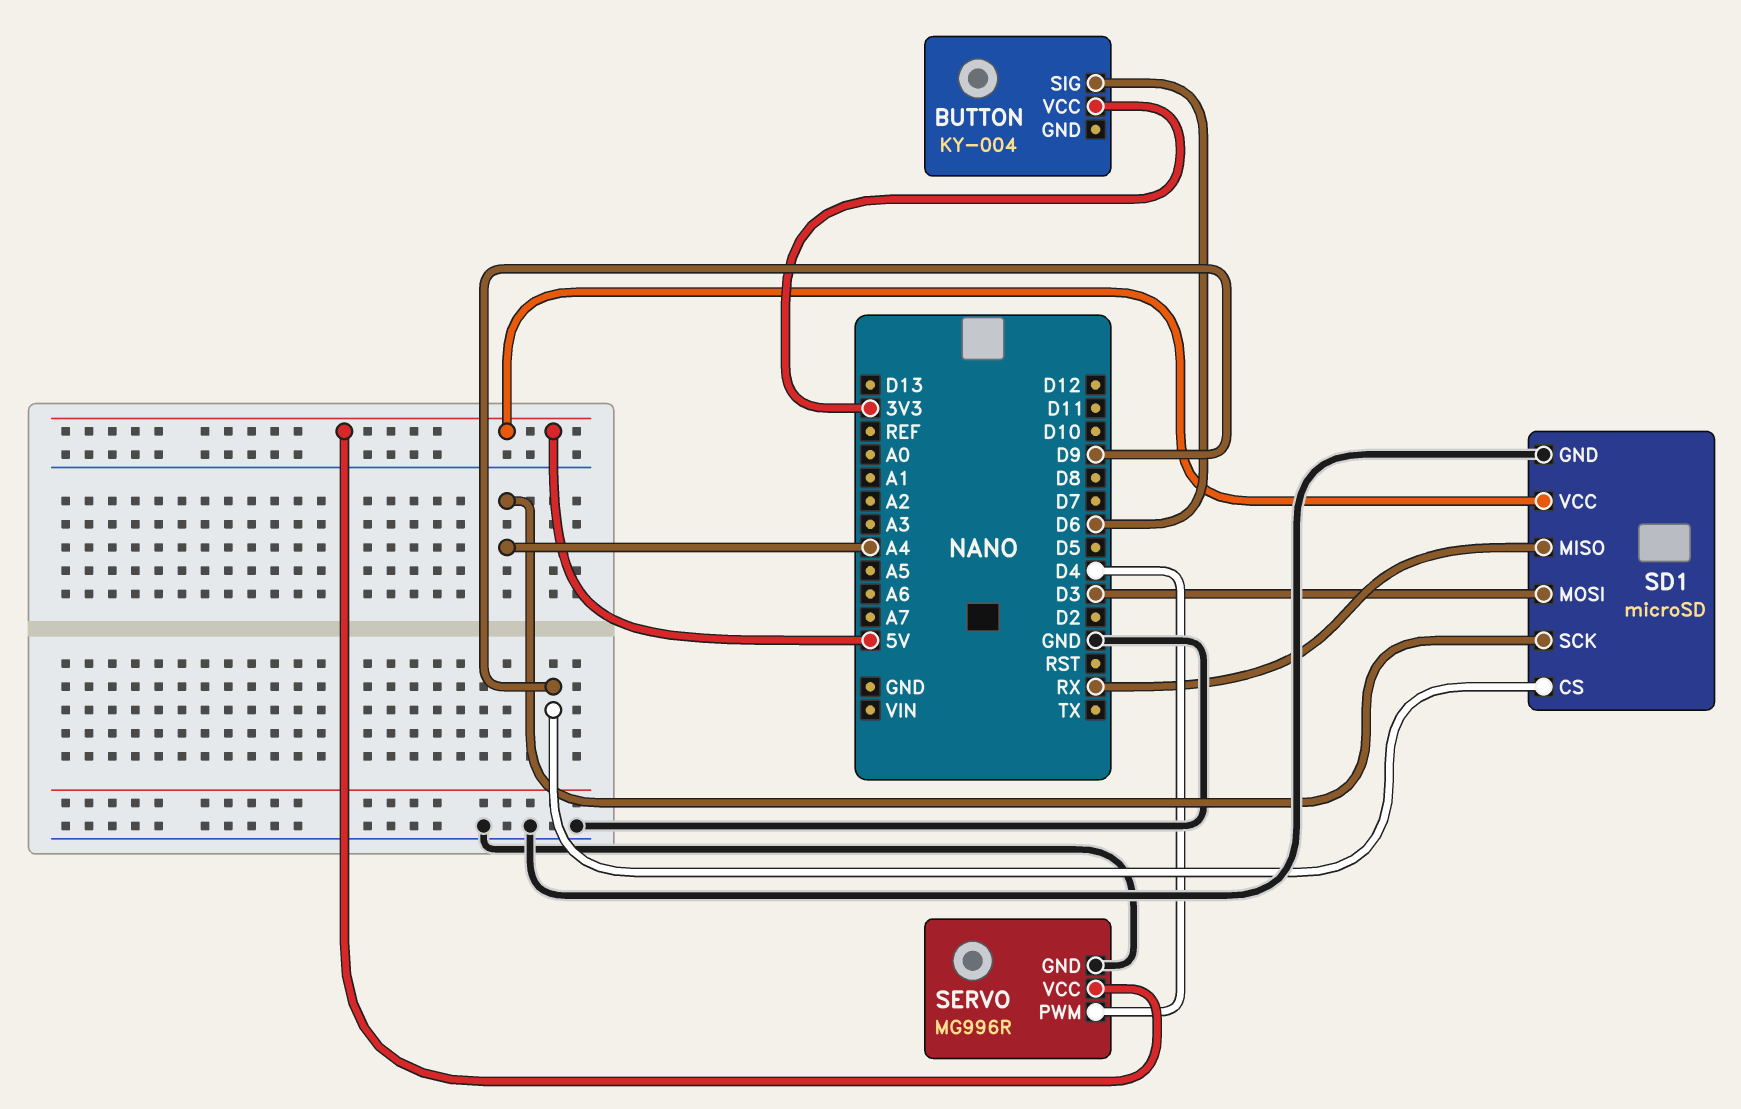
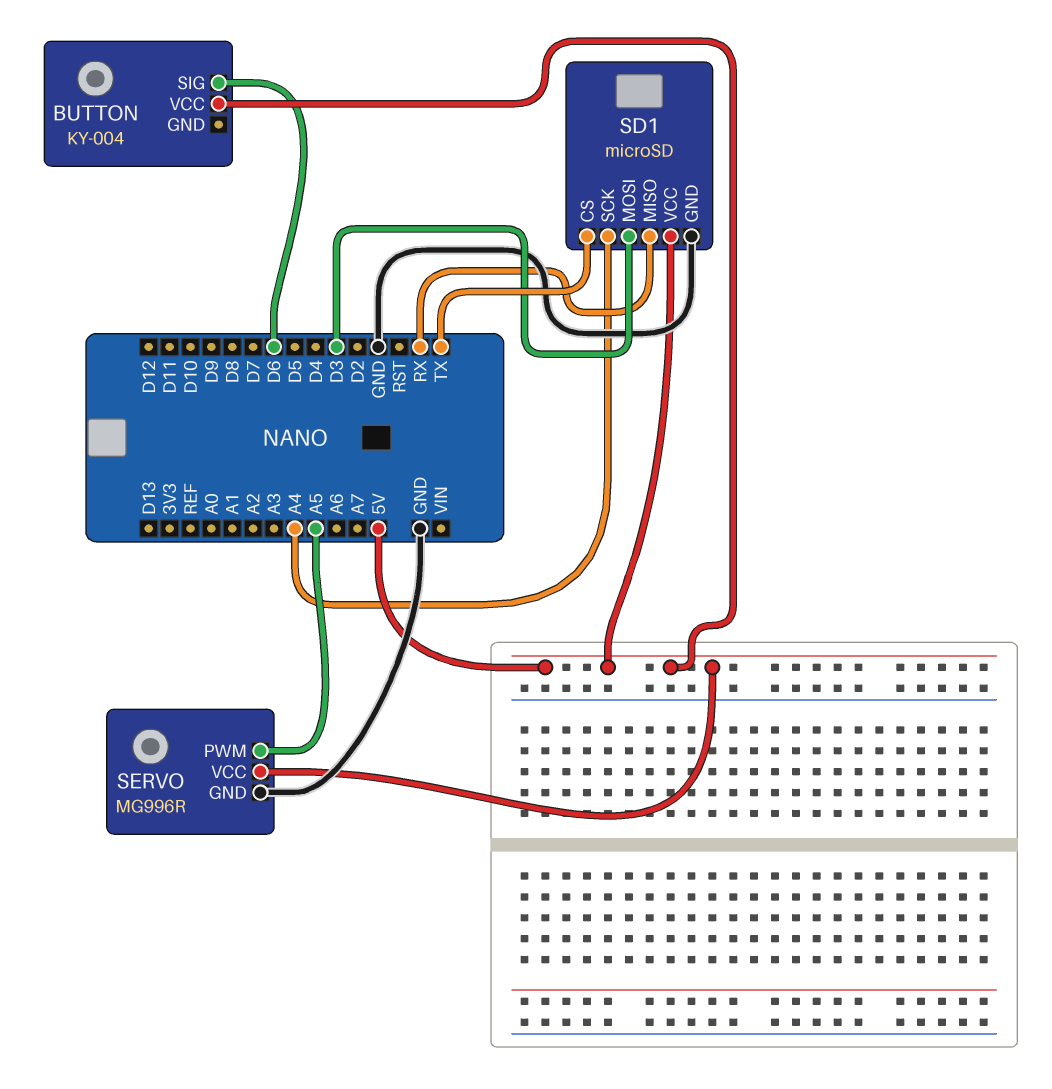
BUTTON pin VCC: 3V3 -> 5V
SD1 pin CS: D9 -> TX
SERVO pin PWM: D4 -> A5

